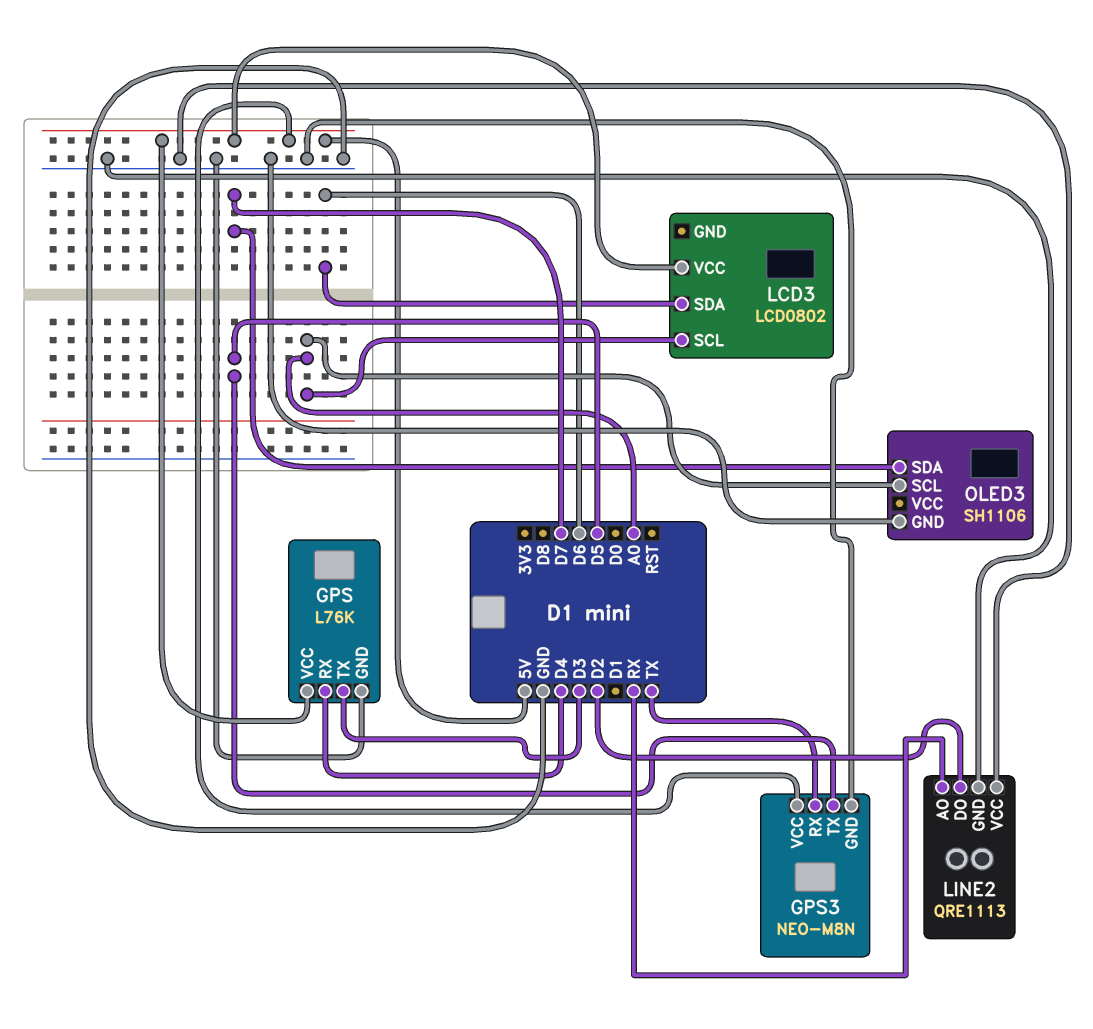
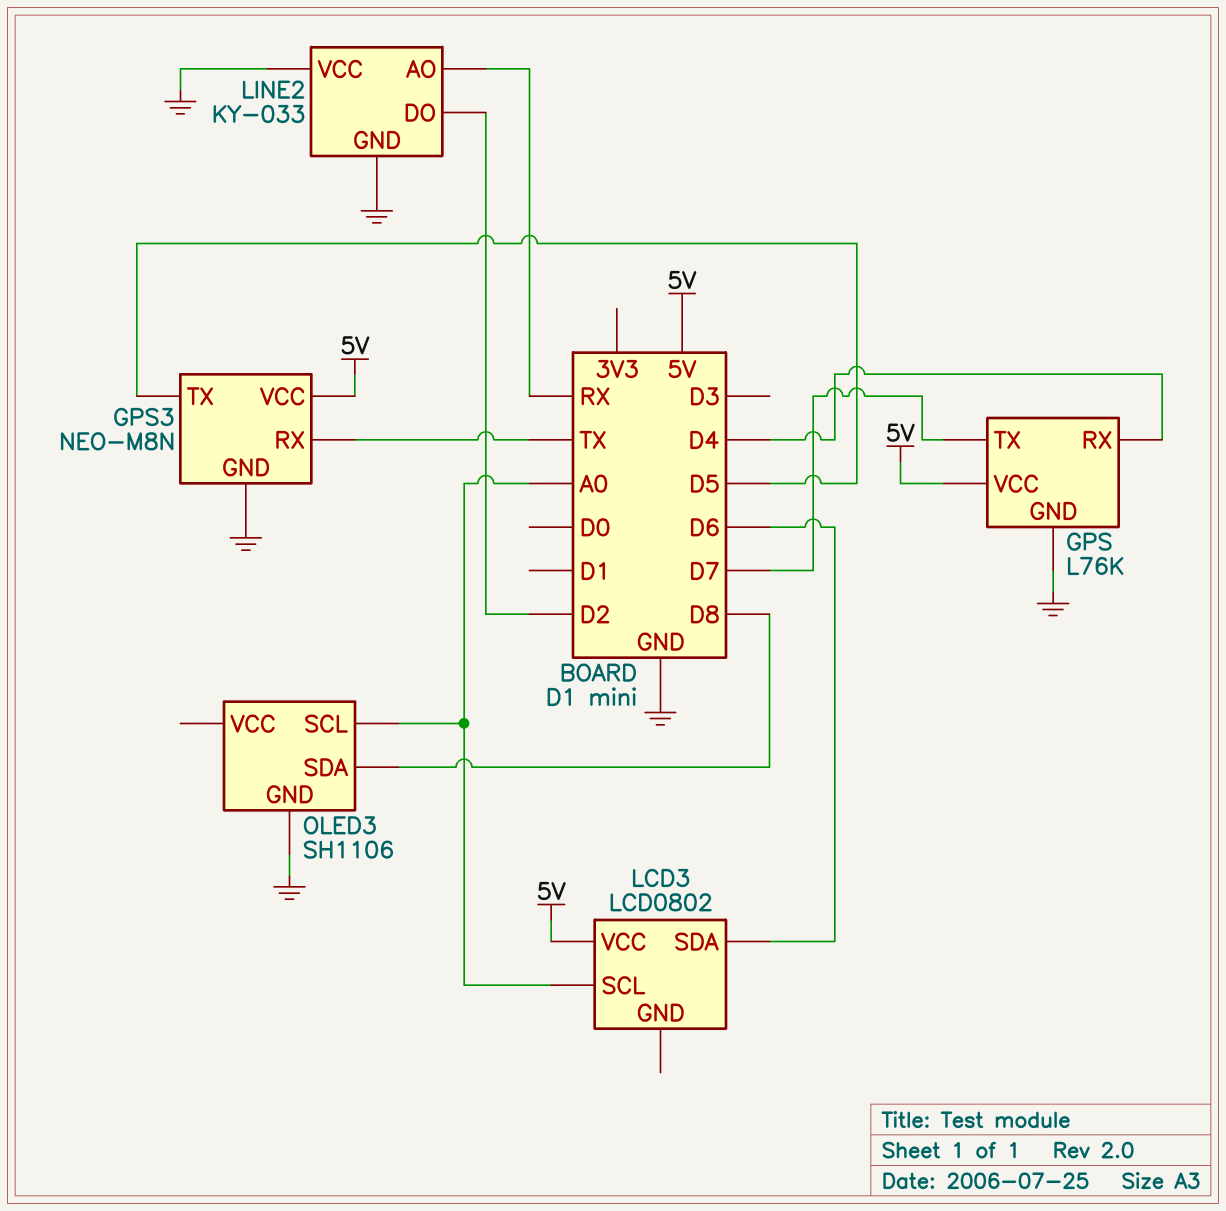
GPS pin TX: D3 -> D7
LINE2: QRE1113 -> KY-033
OLED3 pin SDA: D7 -> D8

